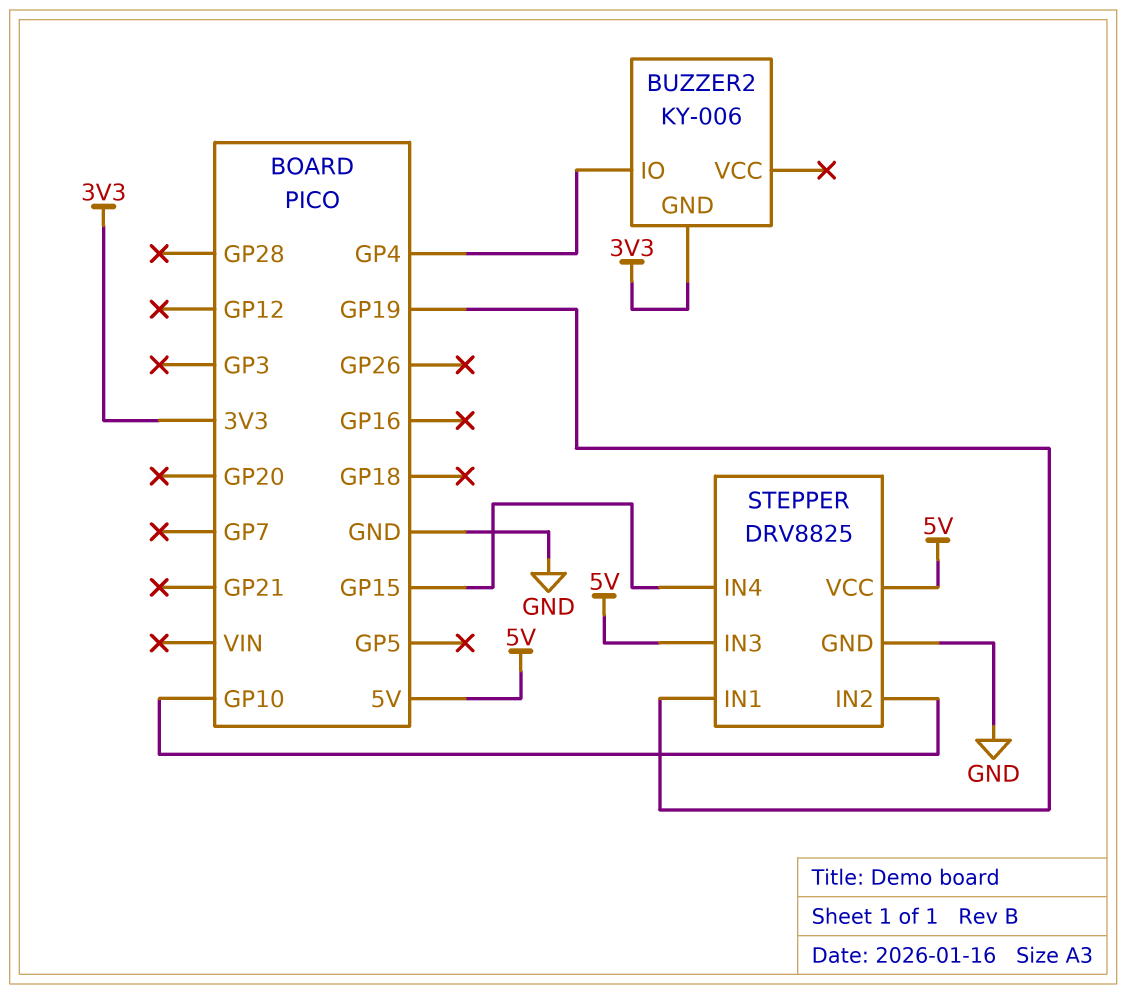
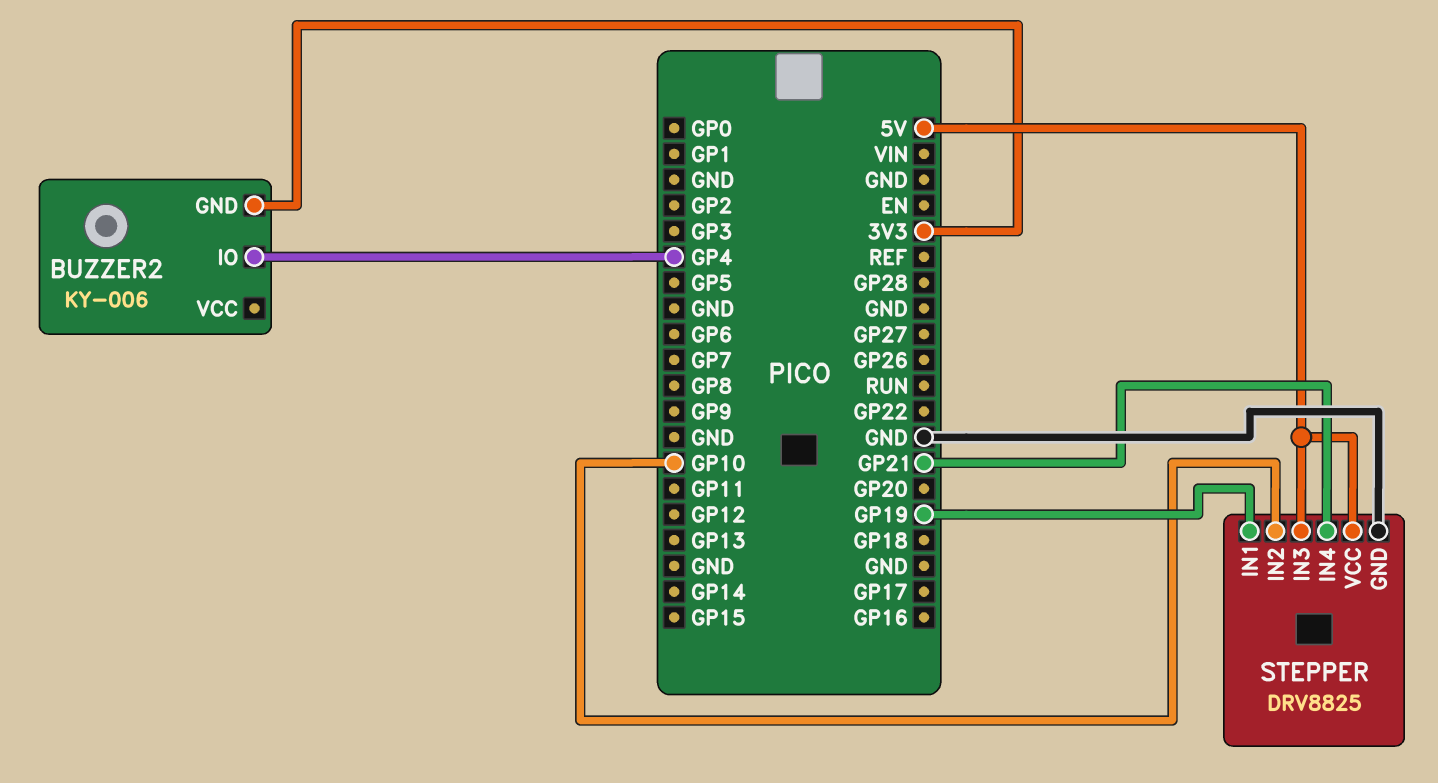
STEPPER pin IN4: GP15 -> GP21

